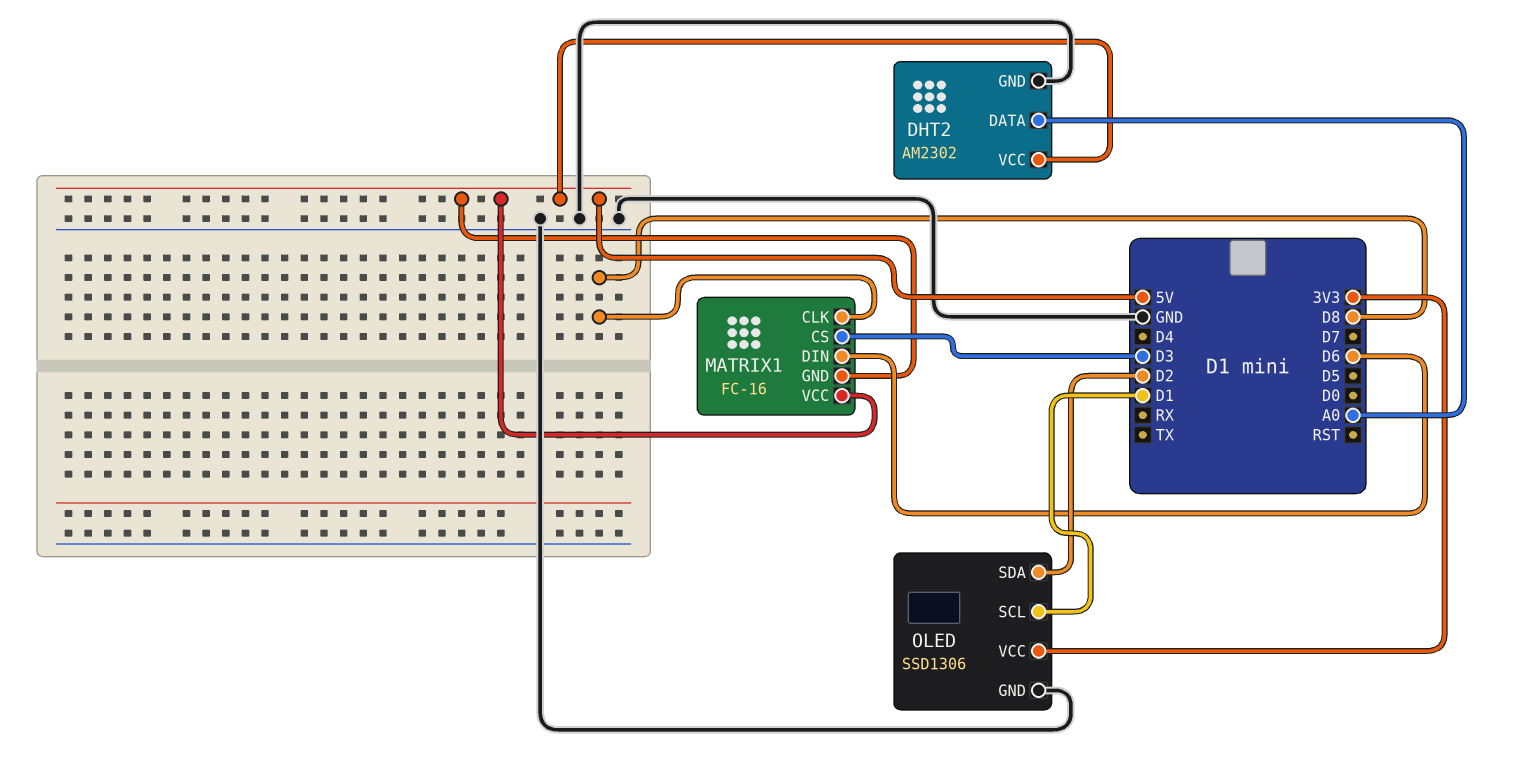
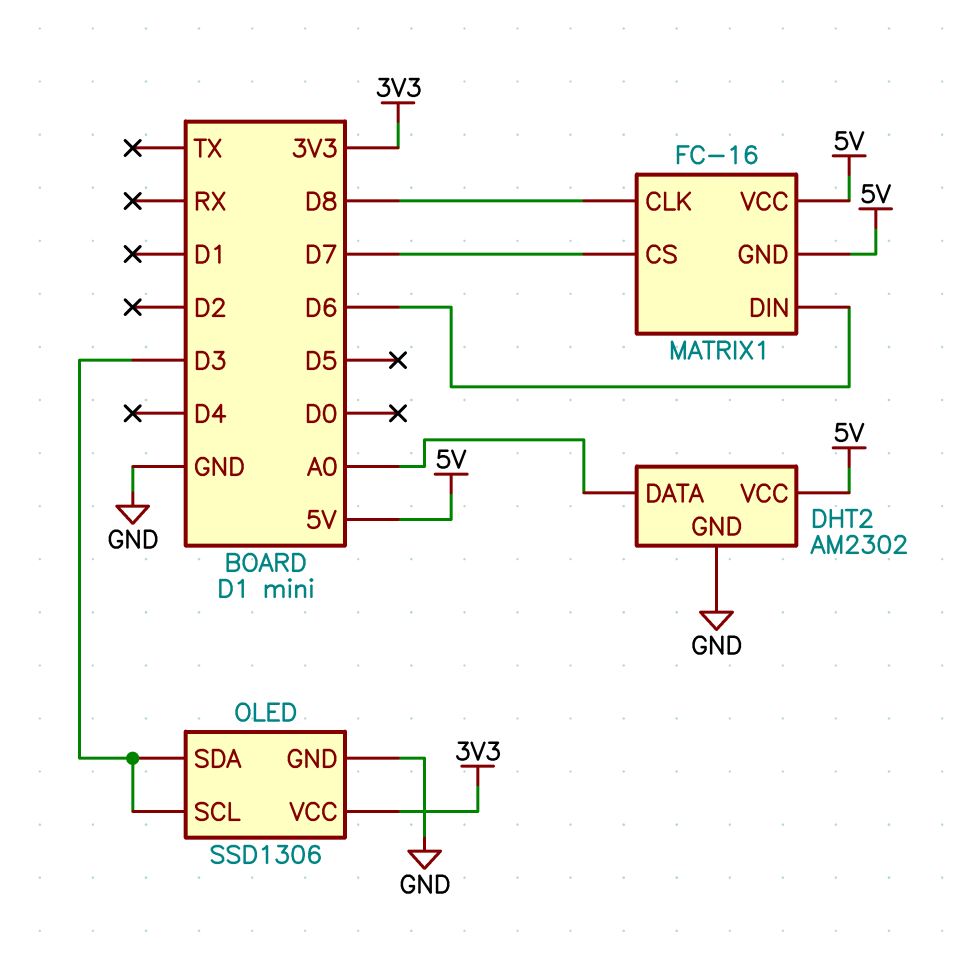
MATRIX1 pin CS: D3 -> D7
OLED pin SCL: D1 -> D3
OLED pin SDA: D2 -> D3

